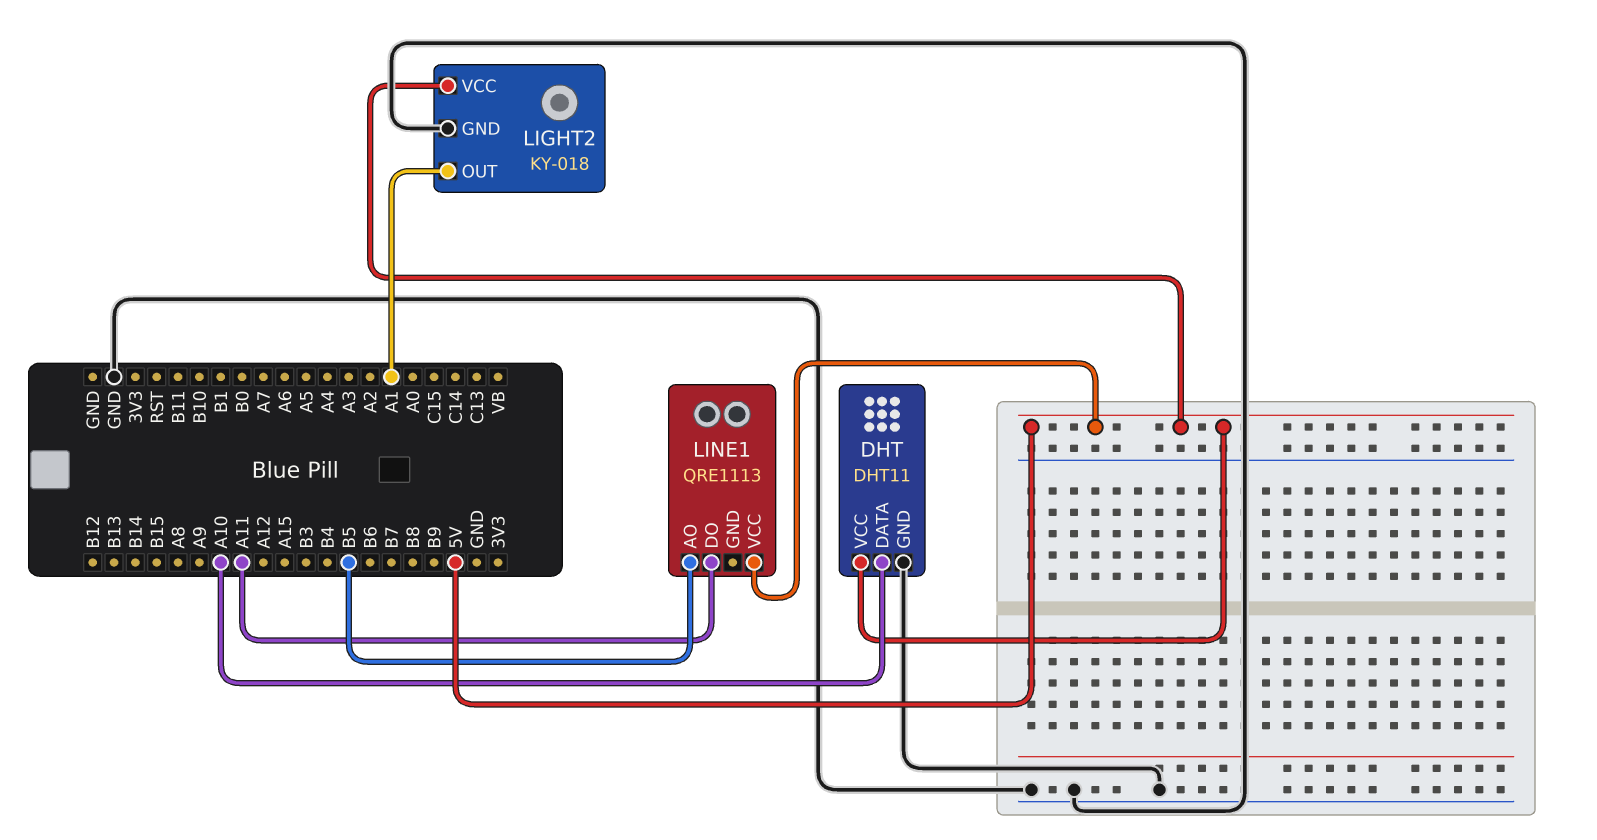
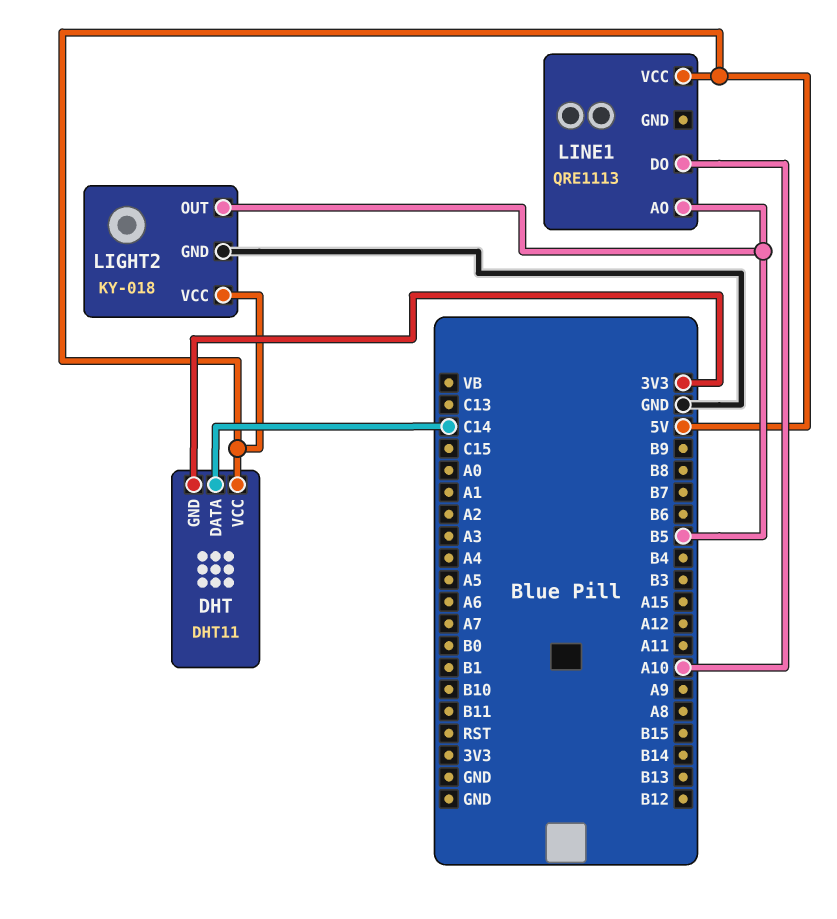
DHT pin DATA: A10 -> C14
DHT pin GND: GND -> 3V3
LIGHT2 pin OUT: A1 -> B5
LINE1 pin DO: A11 -> A10

